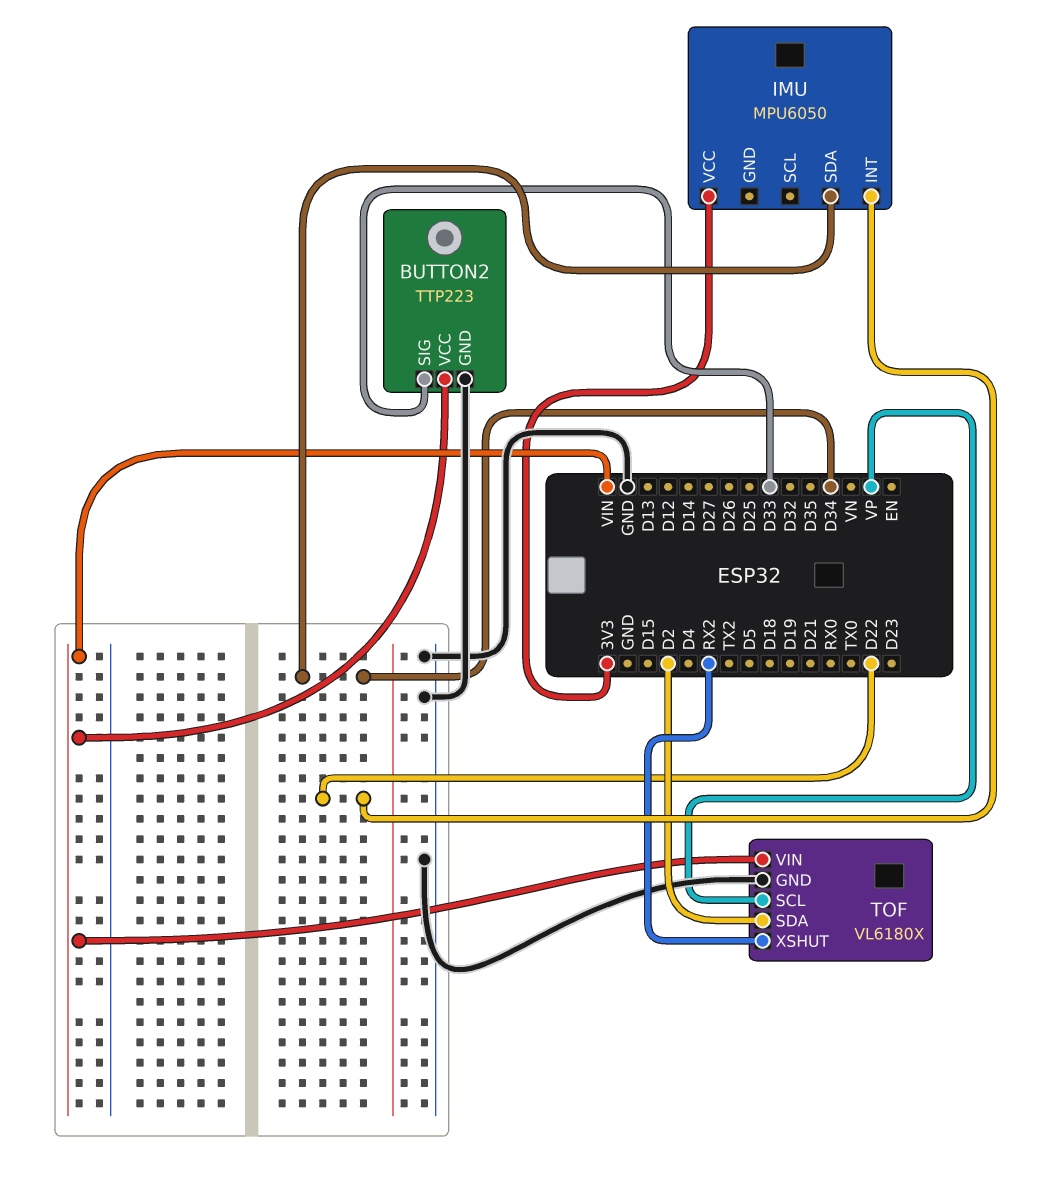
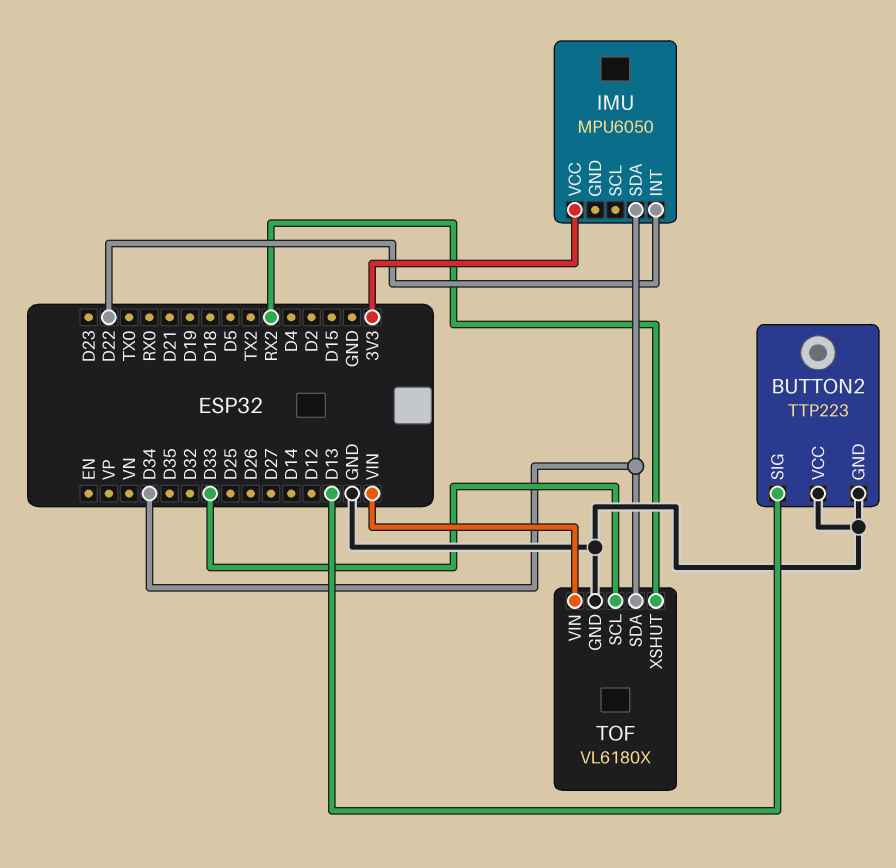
BUTTON2 pin SIG: D33 -> D13
BUTTON2 pin VCC: VIN -> GND
TOF pin SCL: VP -> D33
TOF pin SDA: D2 -> D34

